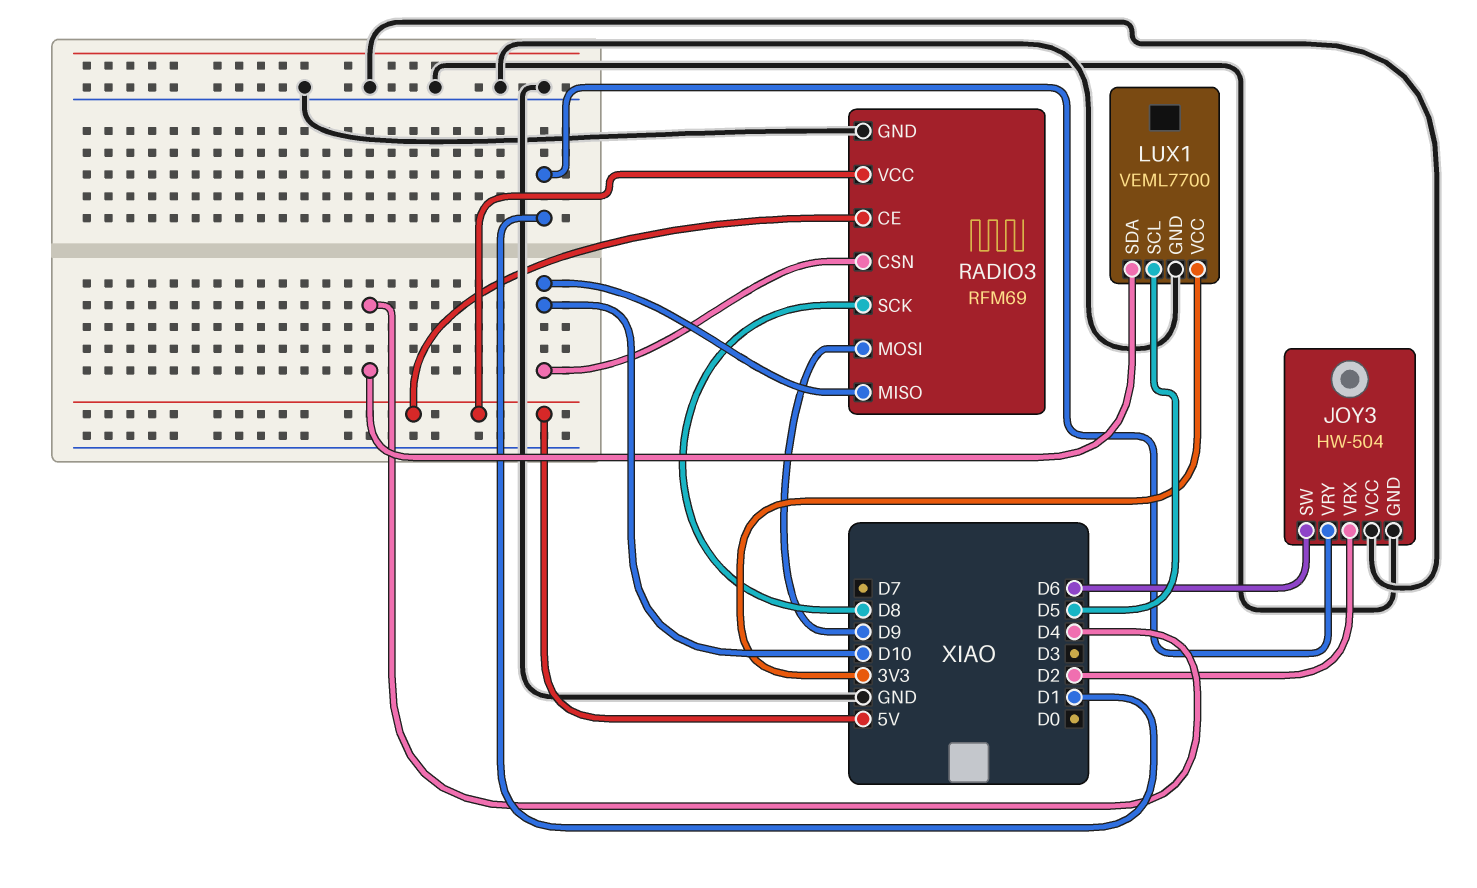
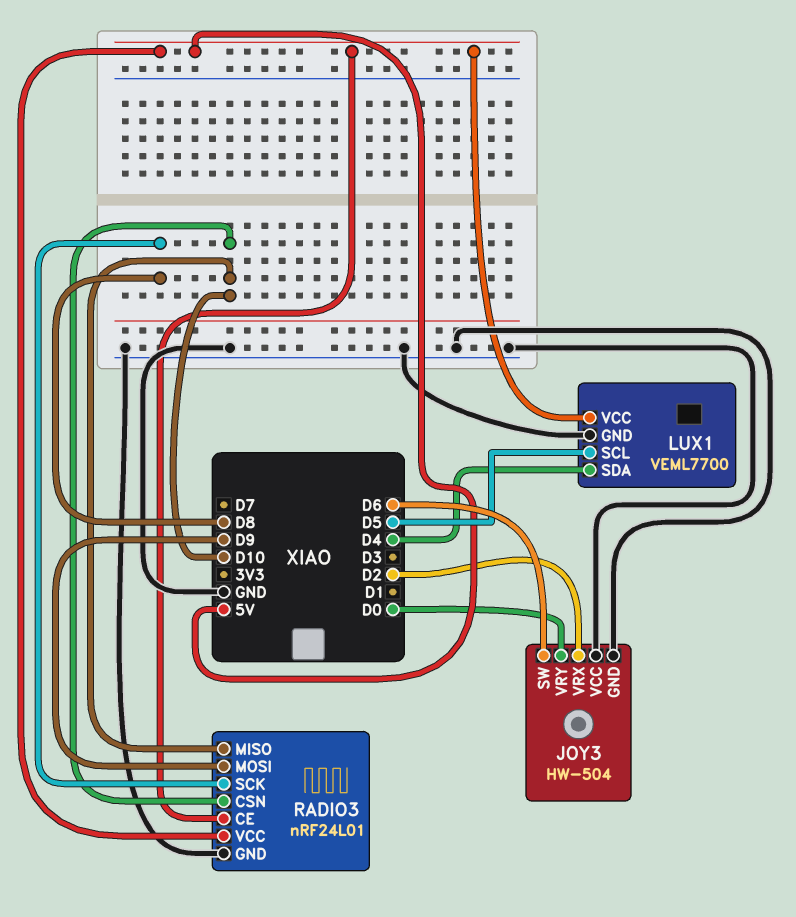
JOY3 pin VRY: D1 -> D0
LUX1 pin VCC: 3V3 -> 5V
RADIO3: RFM69 -> nRF24L01

